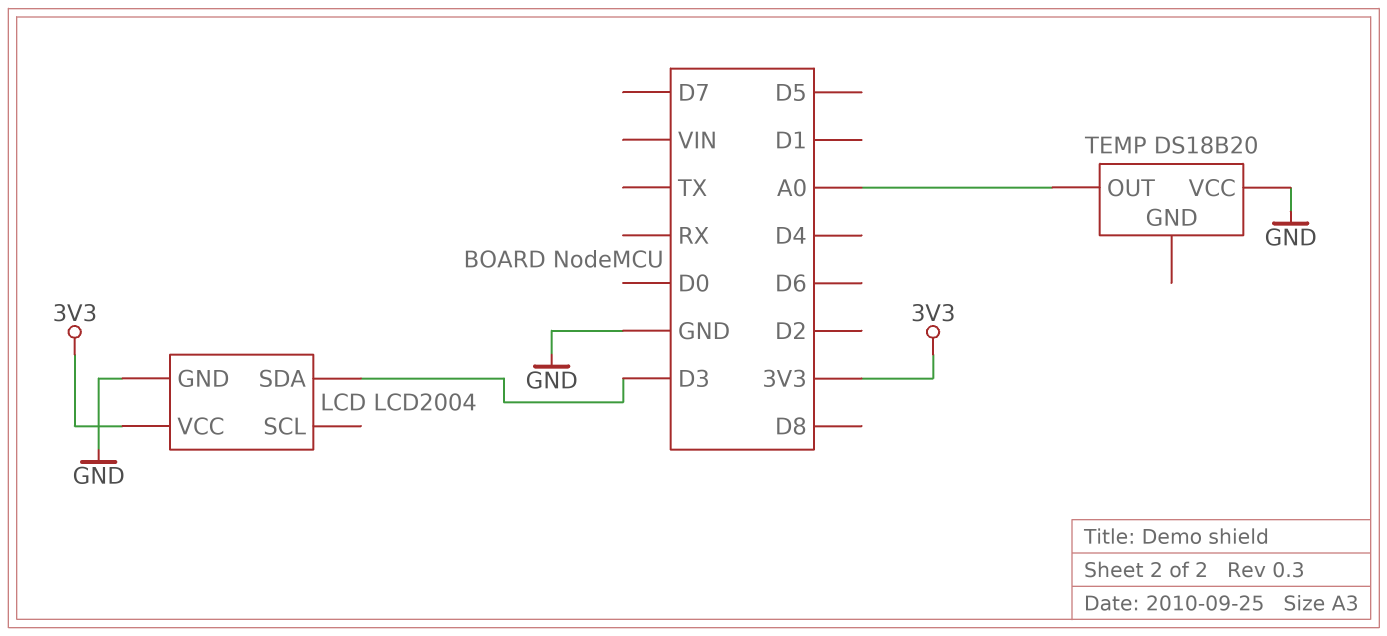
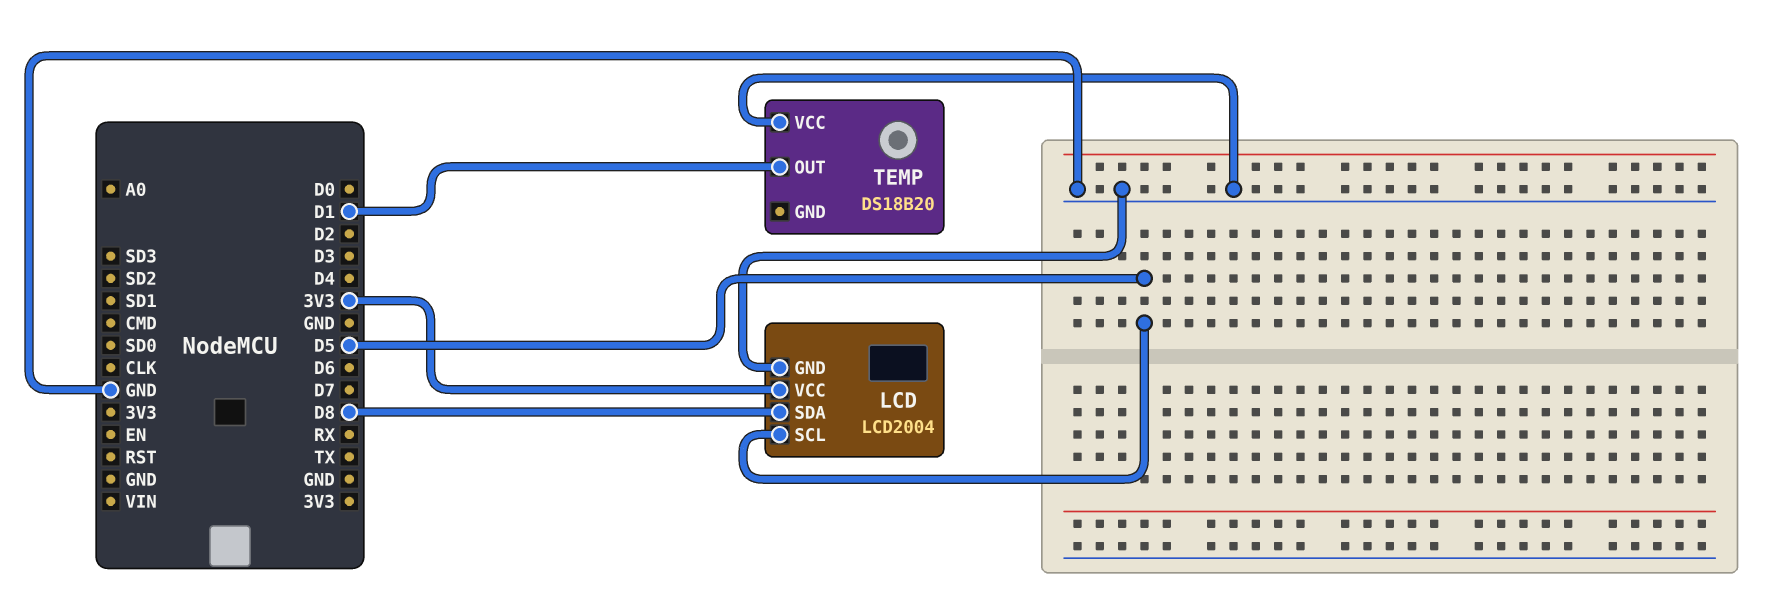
LCD pin SCL: none -> D5
LCD pin SDA: D3 -> D8
TEMP pin OUT: A0 -> D1

